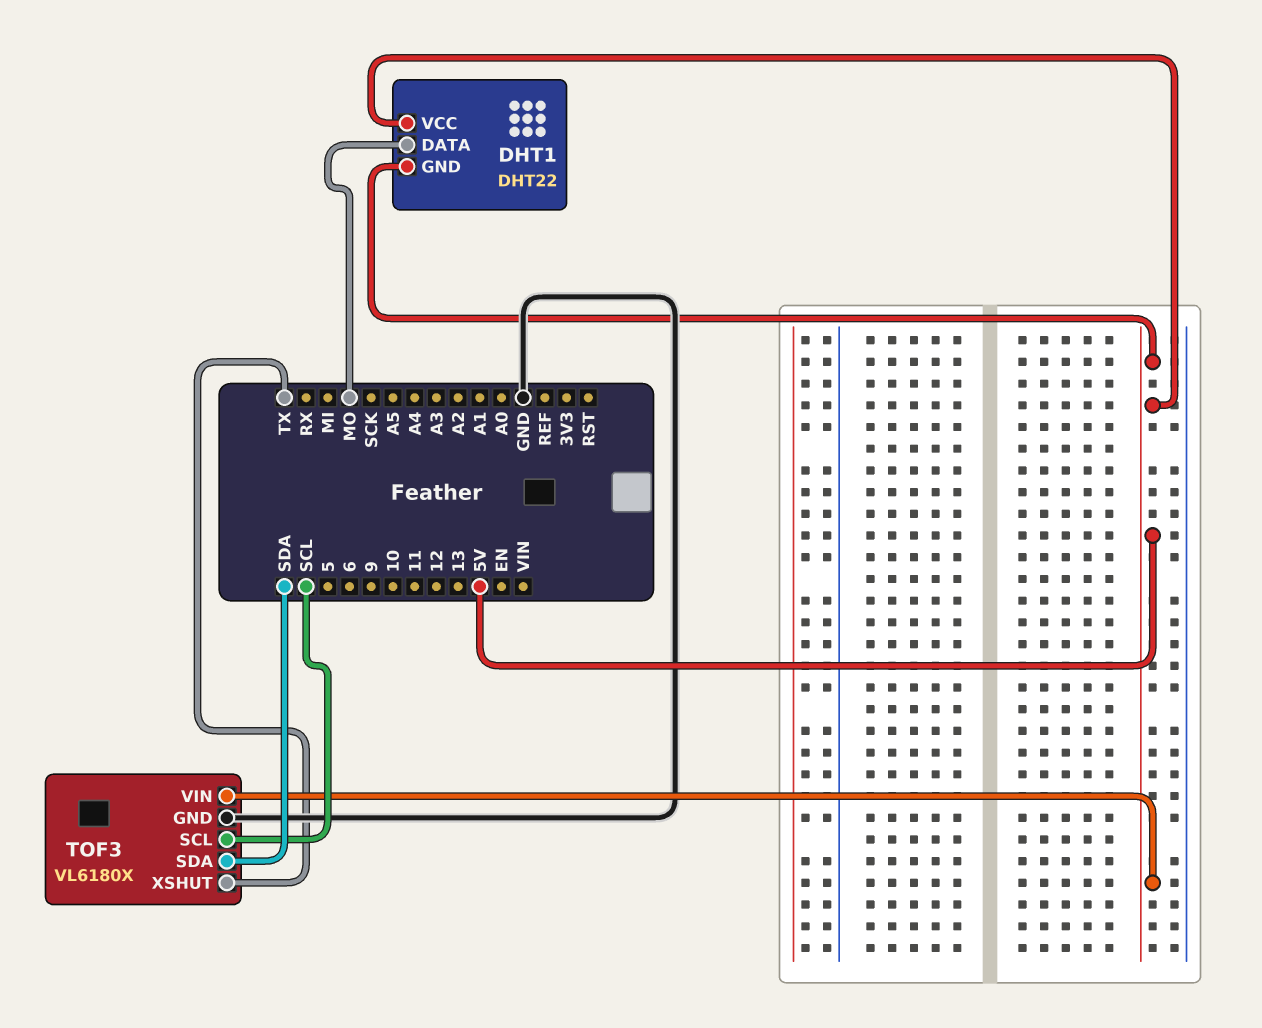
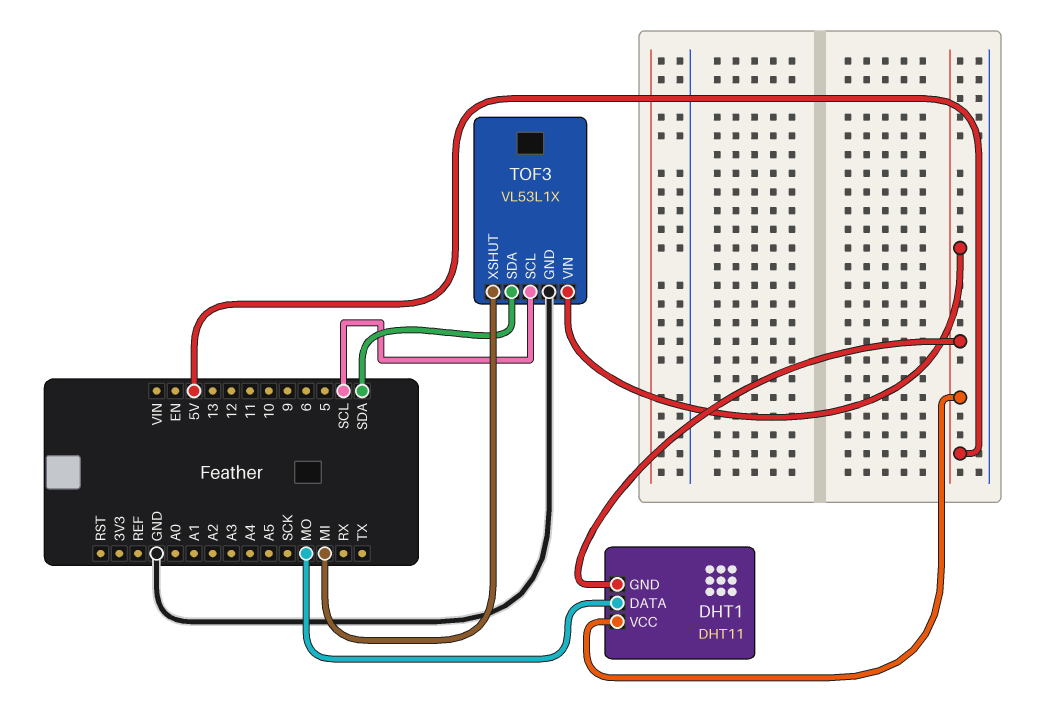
DHT1: DHT22 -> DHT11
TOF3: VL6180X -> VL53L1X
TOF3 pin XSHUT: TX -> MI

